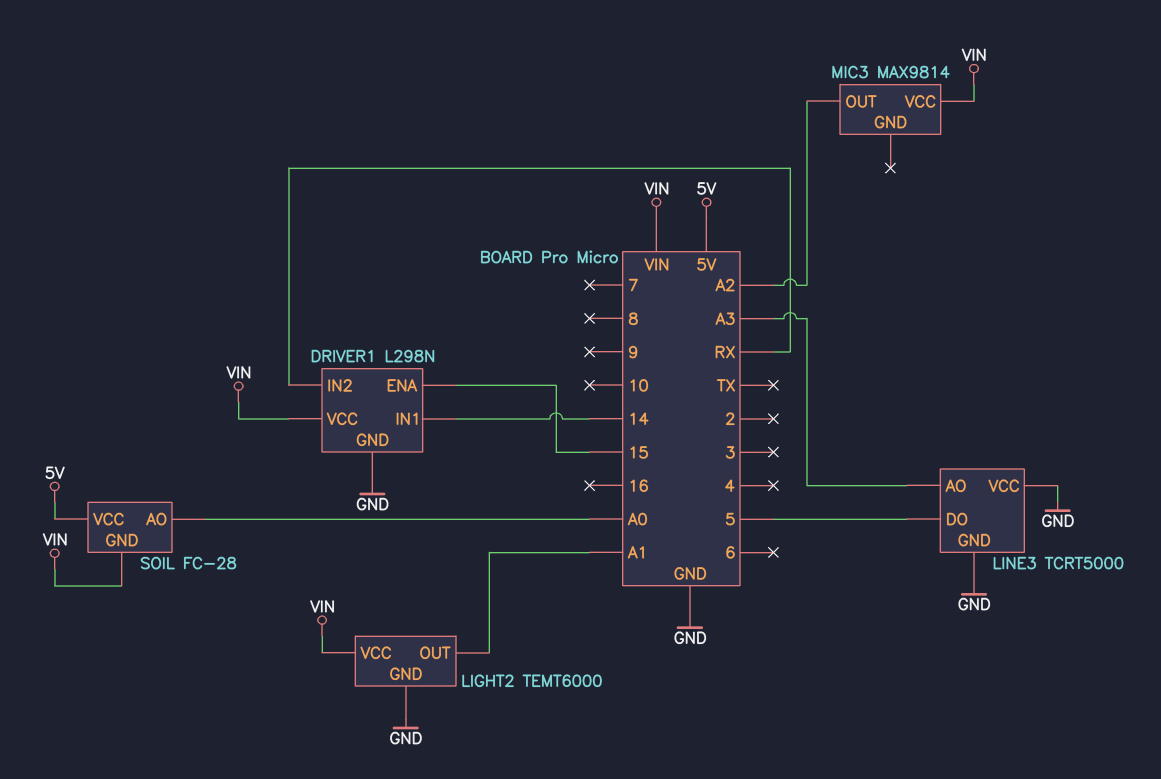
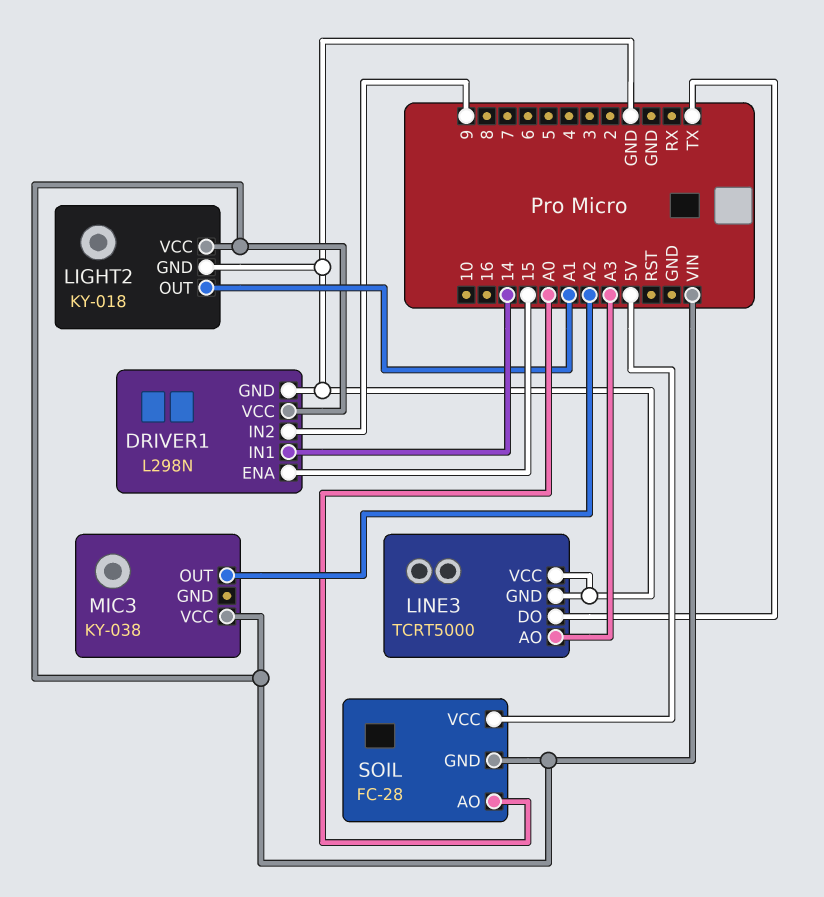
DRIVER1 pin IN2: RX -> 9
LIGHT2: TEMT6000 -> KY-018
LINE3 pin DO: 5 -> TX
MIC3: MAX9814 -> KY-038

